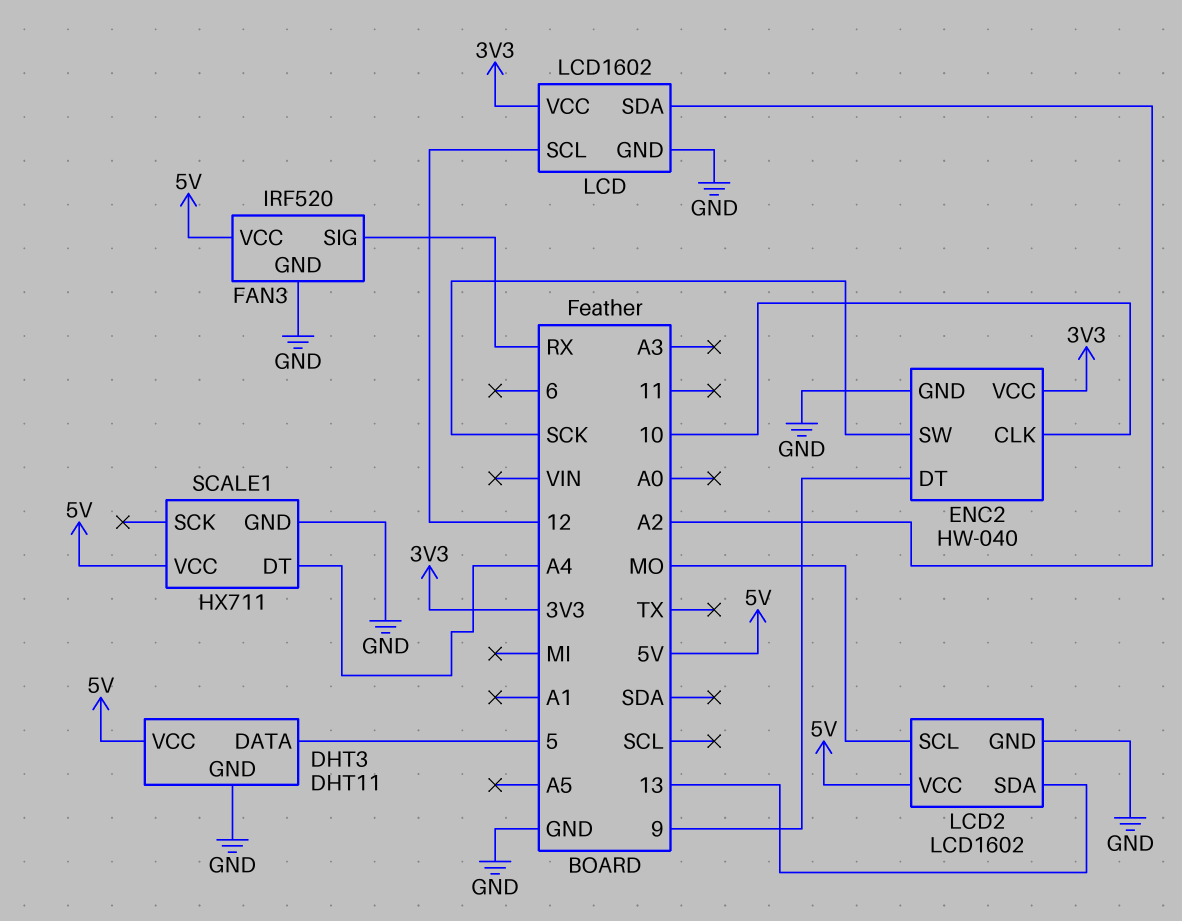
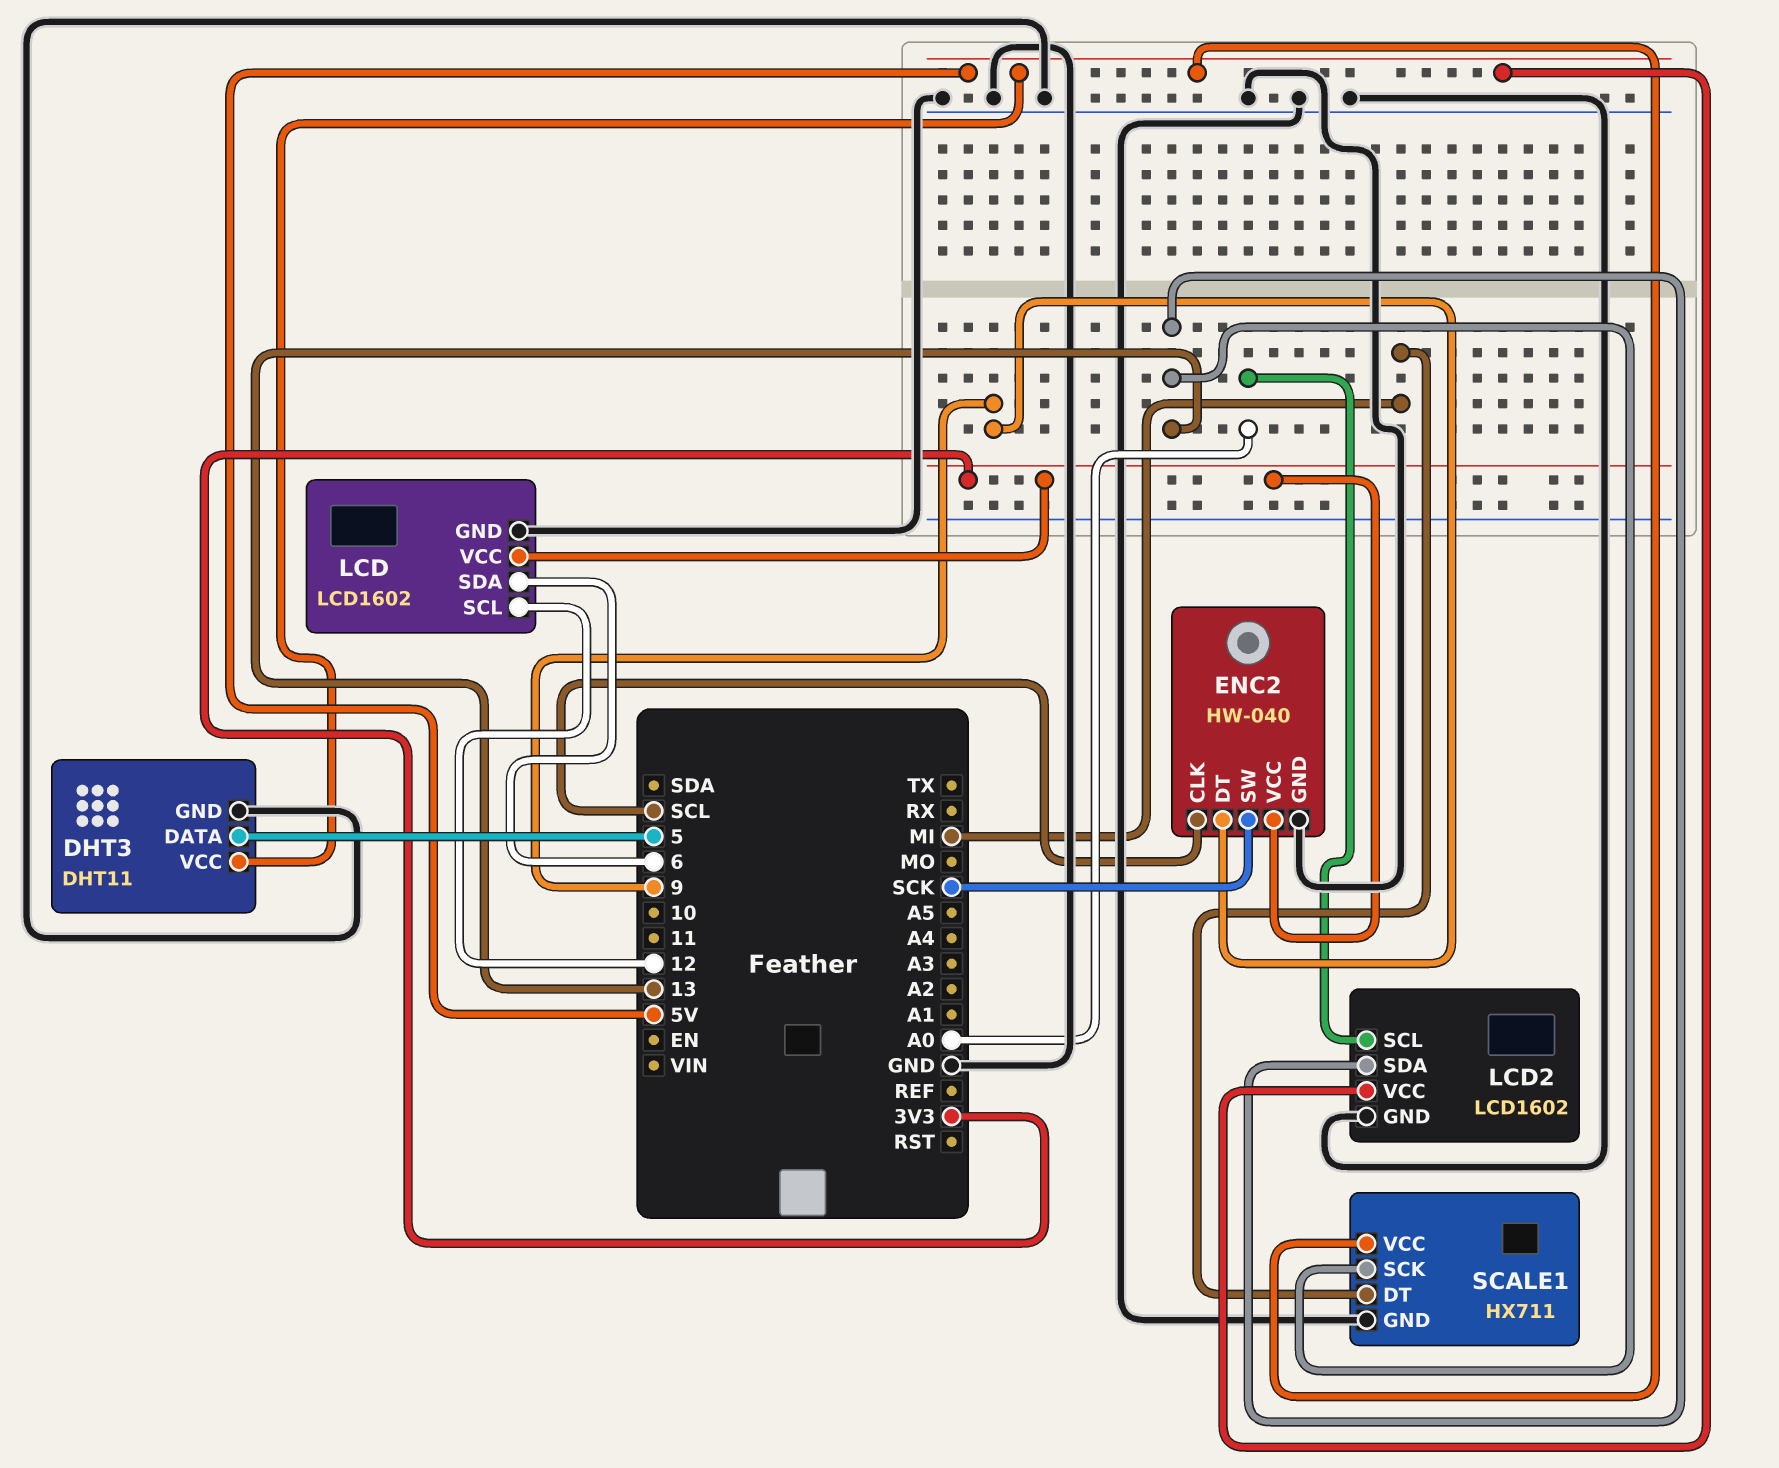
ENC2 pin CLK: 10 -> SCL
FAN3: IRF520 -> none
FAN3 pin GND: GND -> none
FAN3 pin SIG: RX -> none
FAN3 pin VCC: 5V -> none
LCD pin SDA: A2 -> 6
LCD2 pin SCL: MO -> A0
SCALE1 pin DT: A4 -> MI
SCALE1 pin SCK: none -> 13

